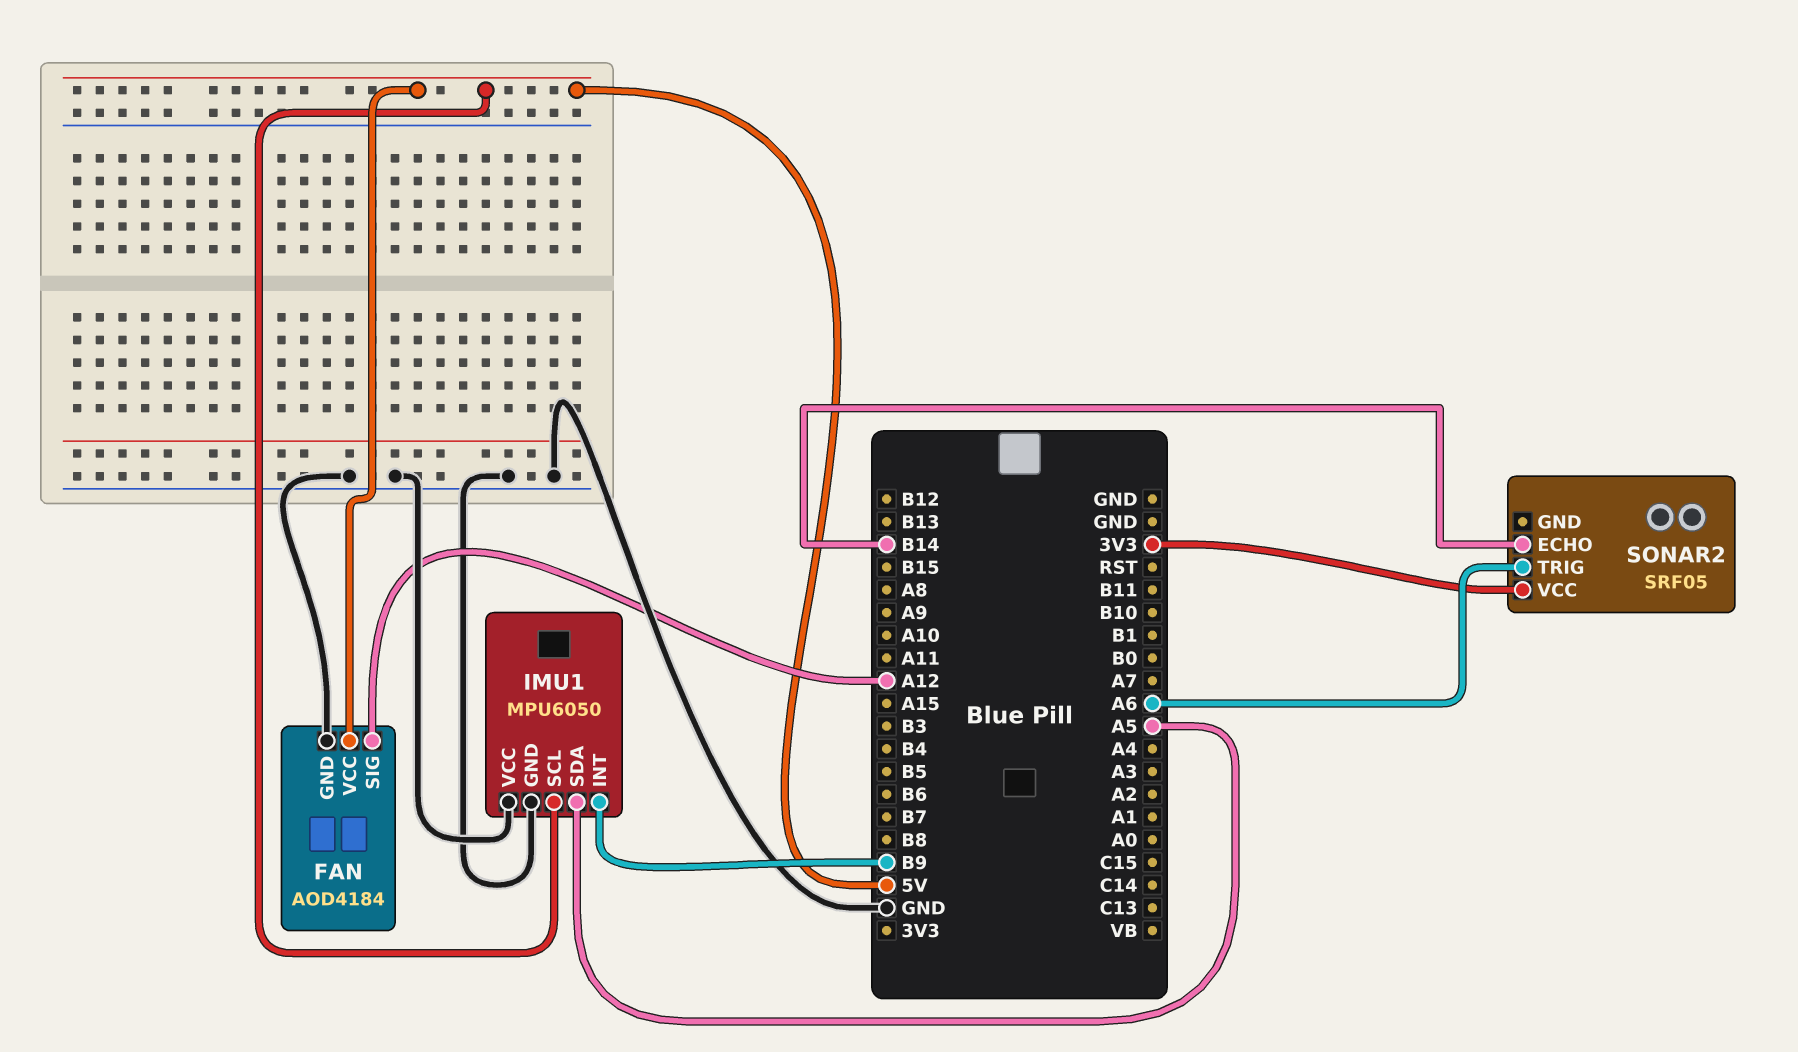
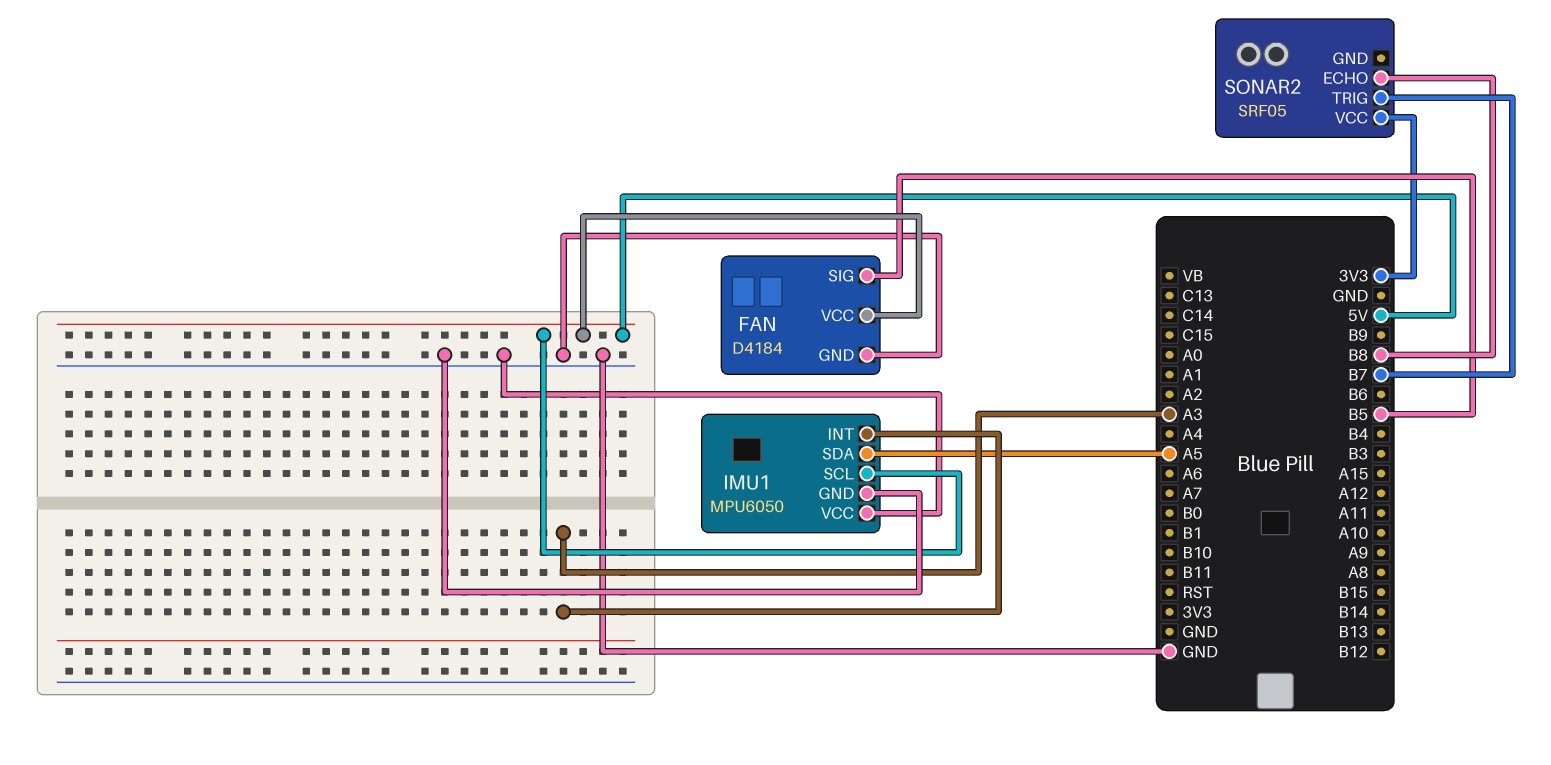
FAN: AOD4184 -> D4184
FAN pin SIG: A12 -> B5
IMU1 pin INT: B9 -> A3
SONAR2 pin ECHO: B14 -> B8
SONAR2 pin TRIG: A6 -> B7

